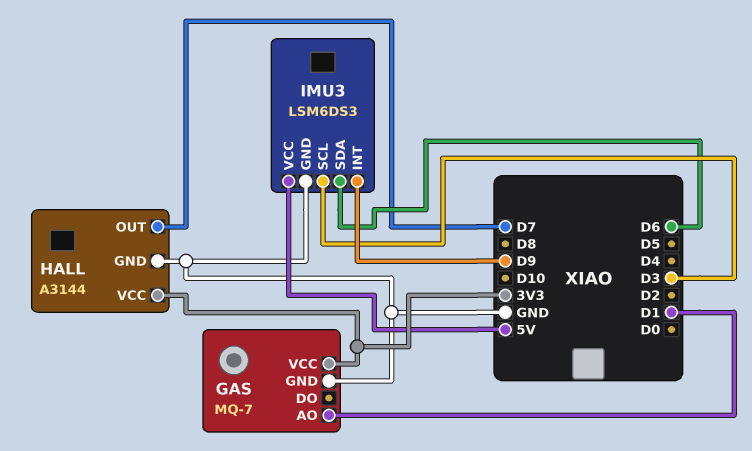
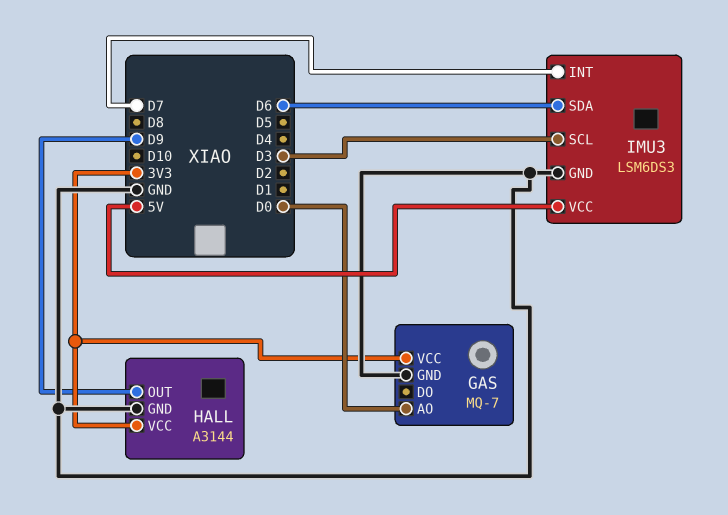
GAS pin AO: D1 -> D0
HALL pin OUT: D7 -> D9
IMU3 pin INT: D9 -> D7

